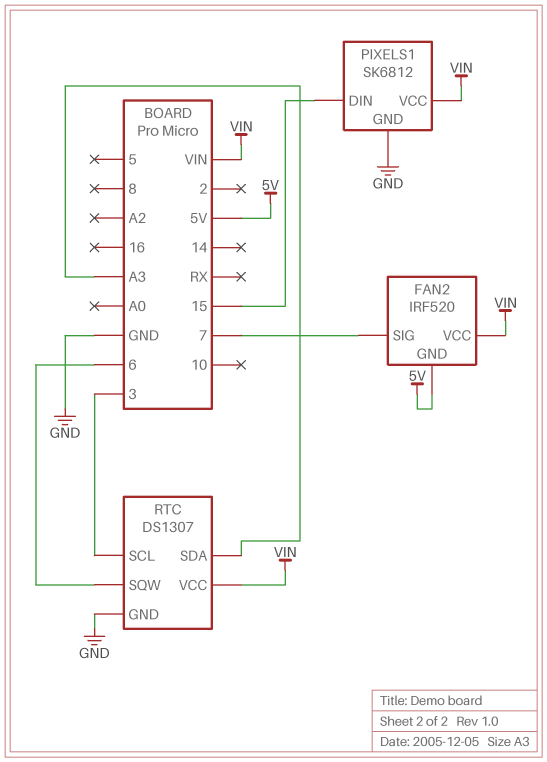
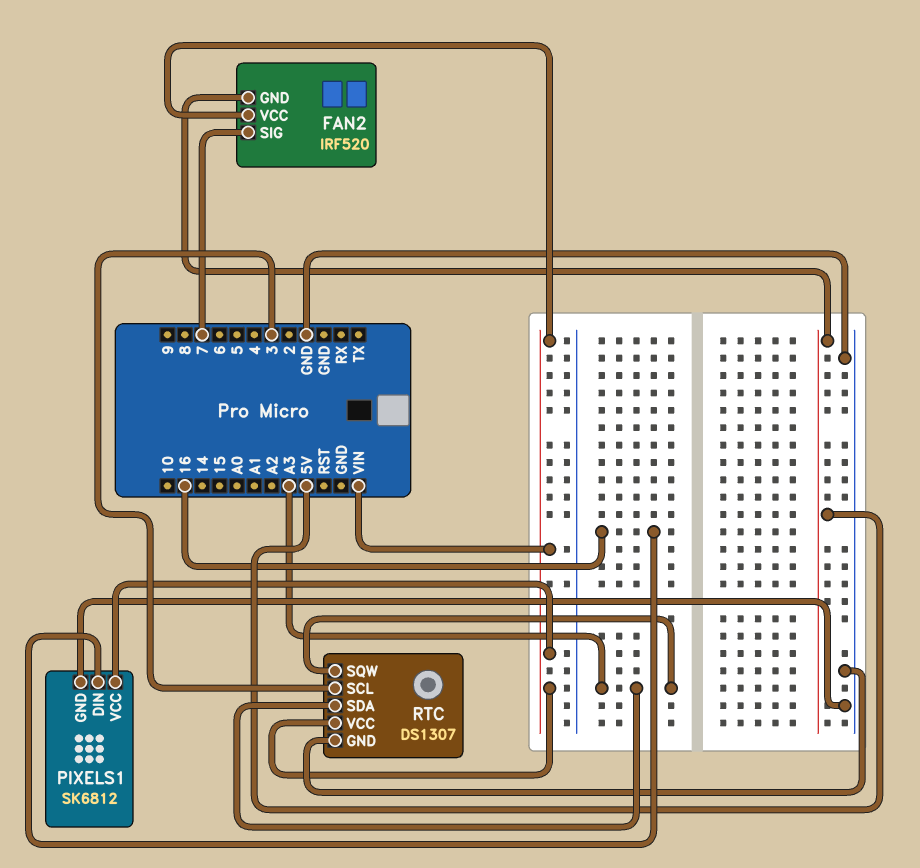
PIXELS1 pin DIN: 15 -> 16
RTC pin SQW: 6 -> A3

